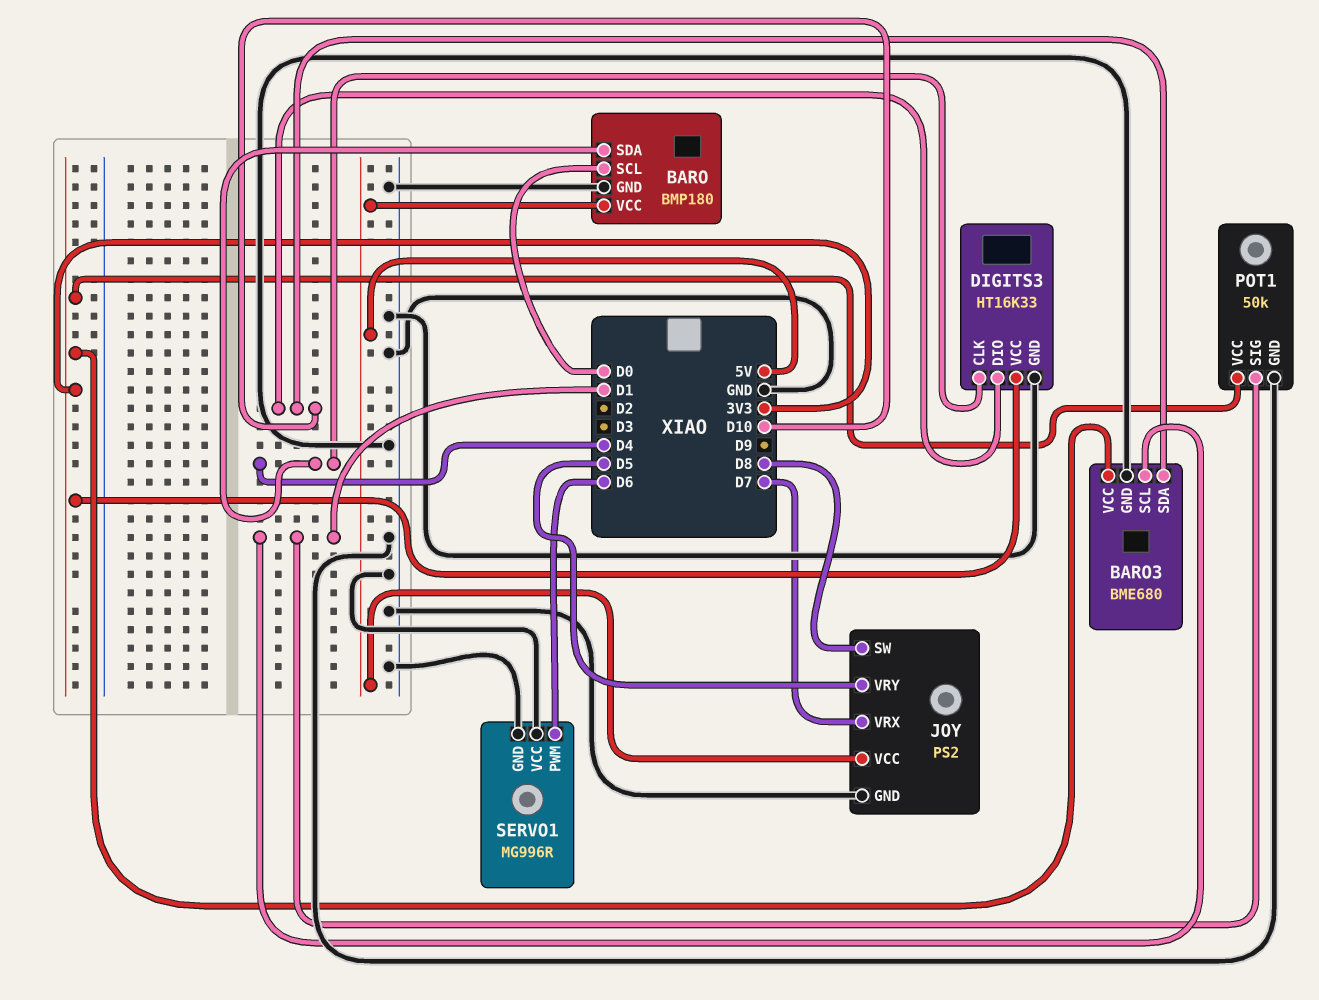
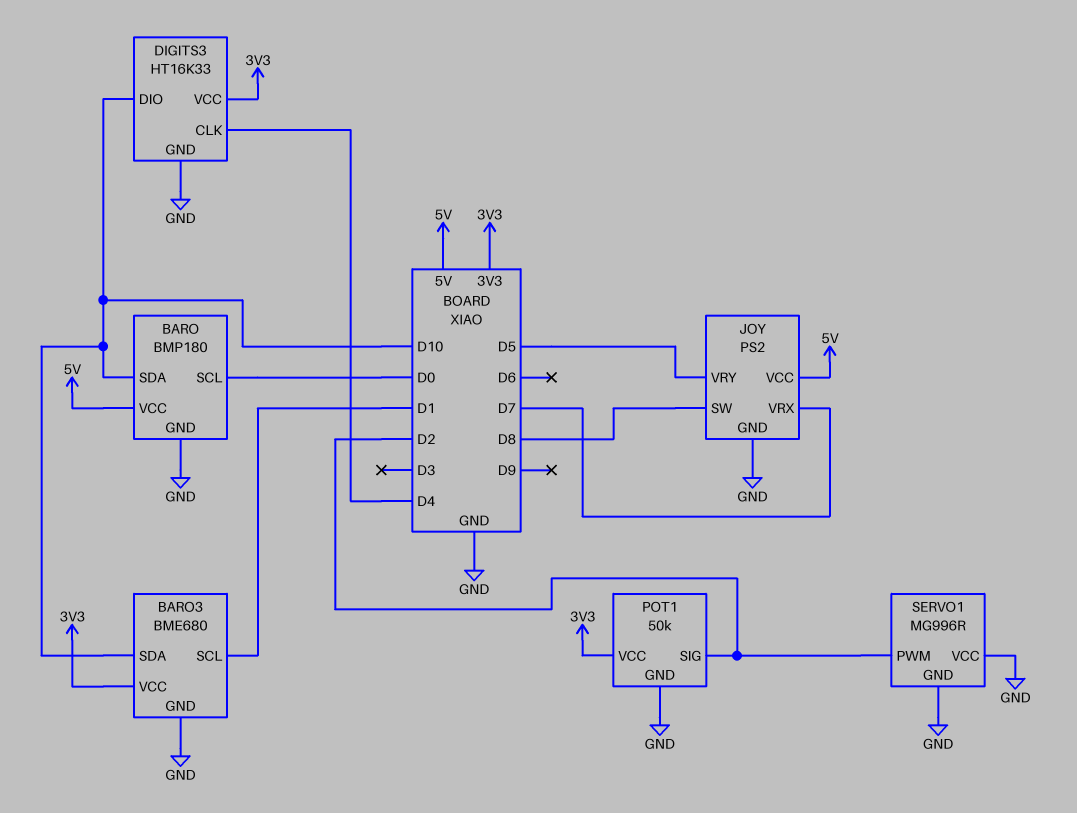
BARO pin SDA: D4 -> D10
POT1 pin SIG: D1 -> D2
SERVO1 pin PWM: D6 -> D2

